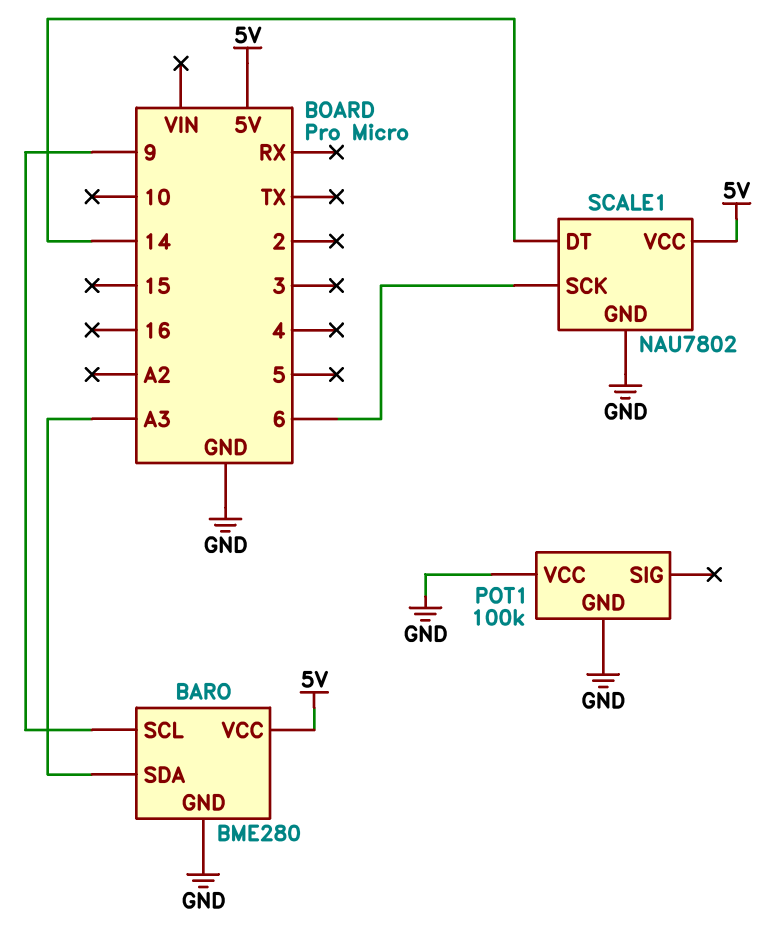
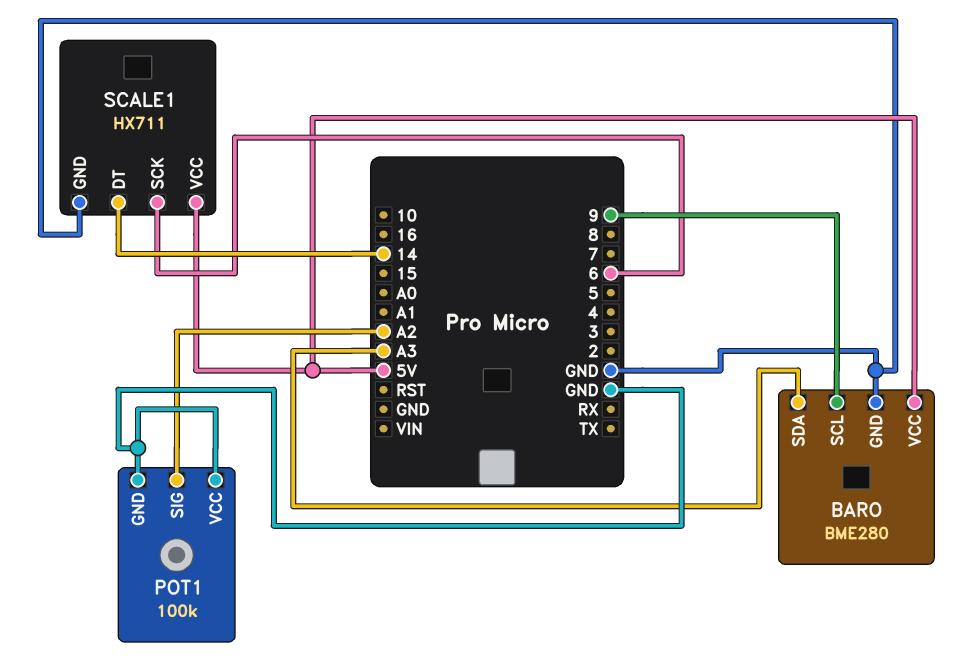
POT1 pin SIG: none -> A2
SCALE1: NAU7802 -> HX711

